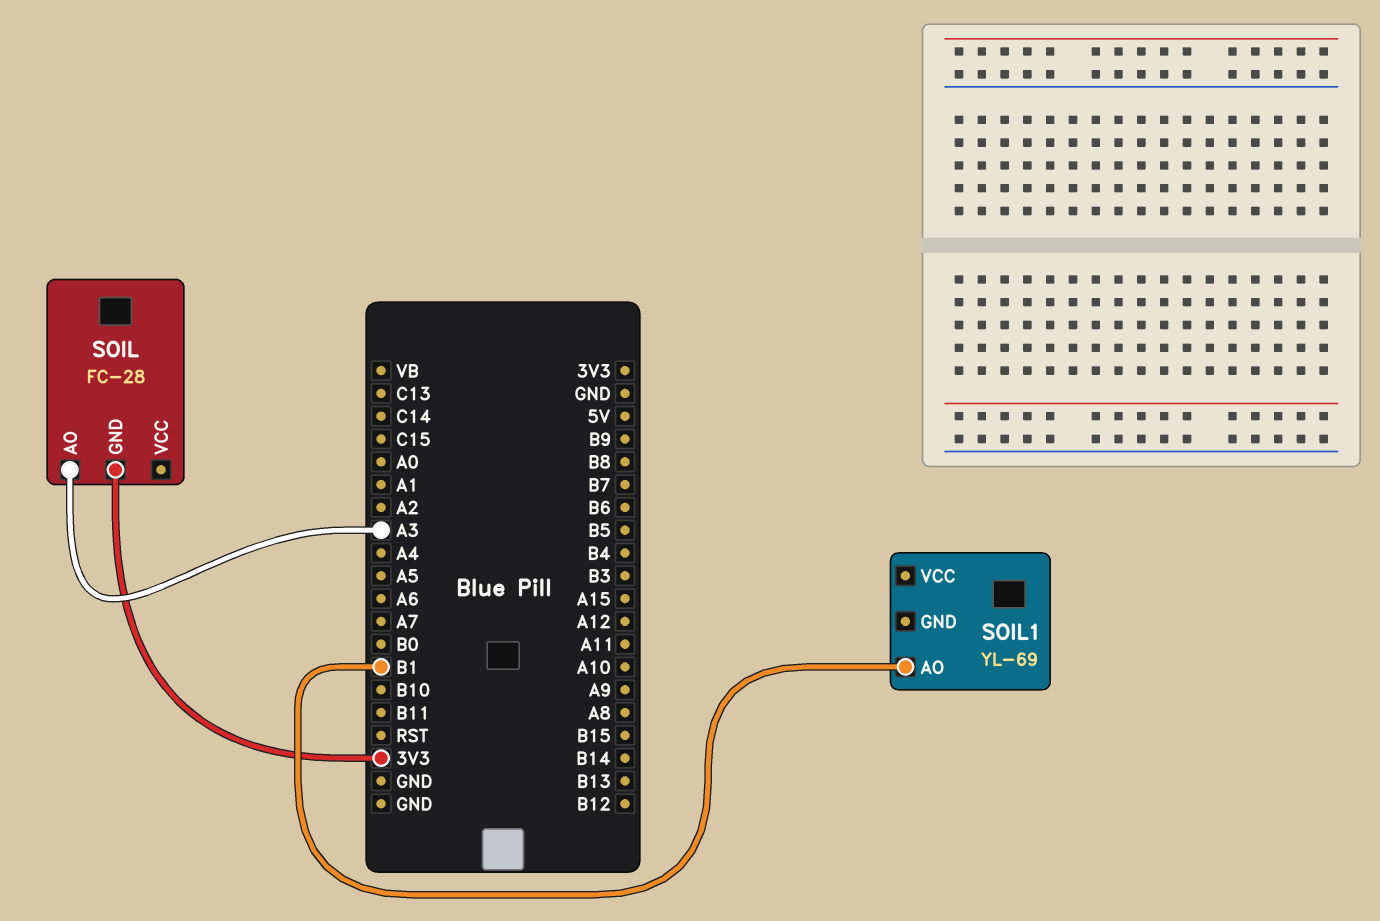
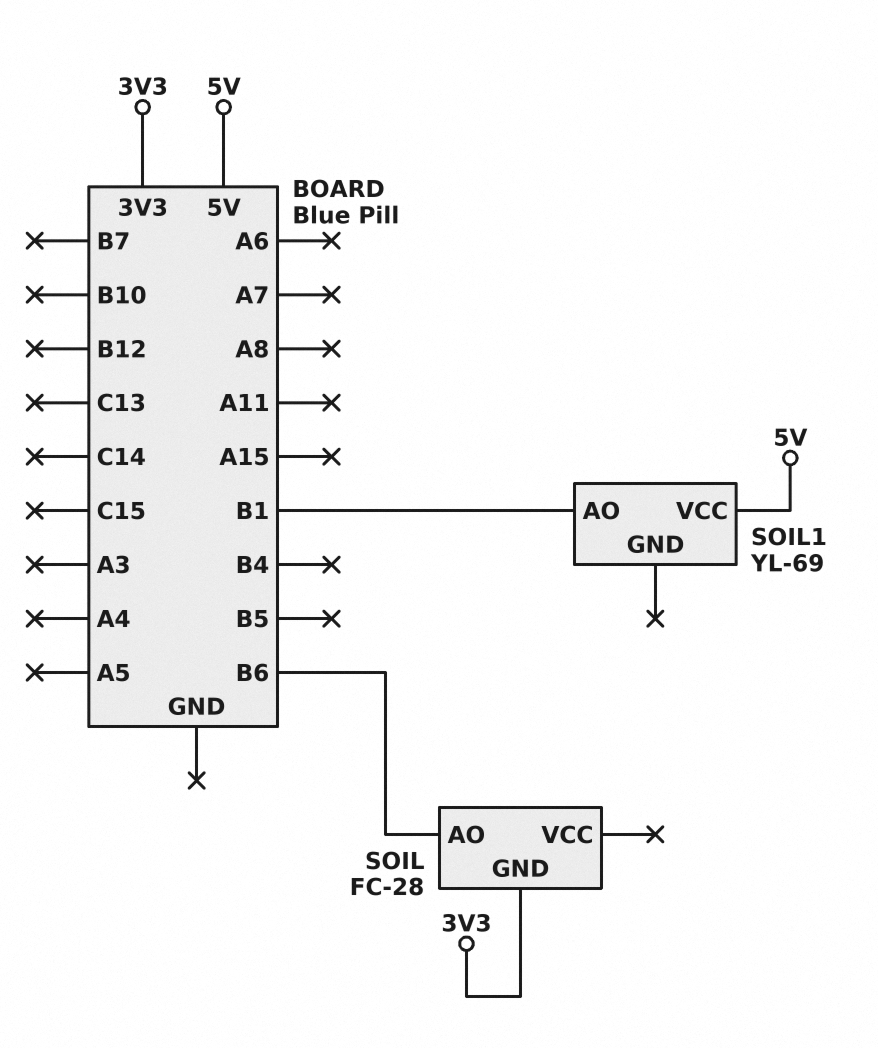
SOIL pin AO: A3 -> B6
SOIL1 pin VCC: none -> 5V

